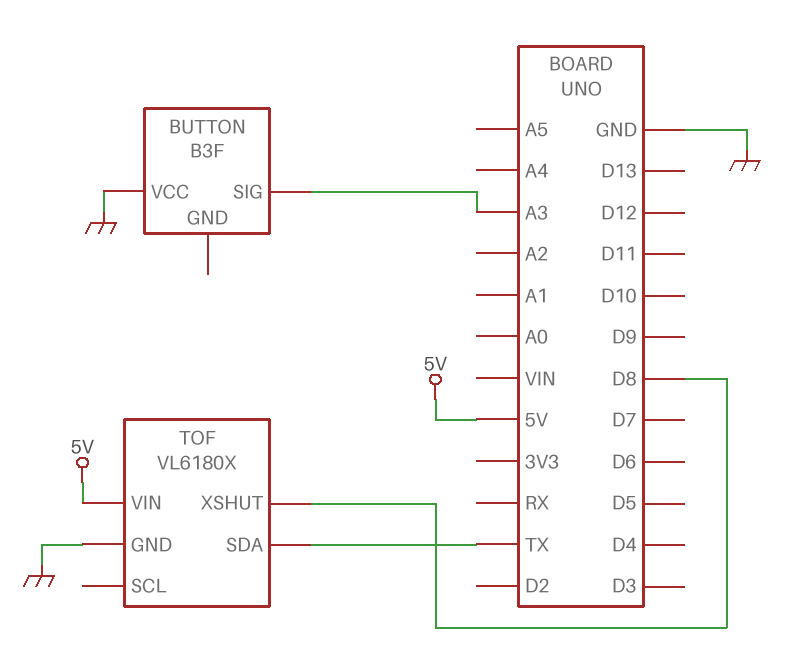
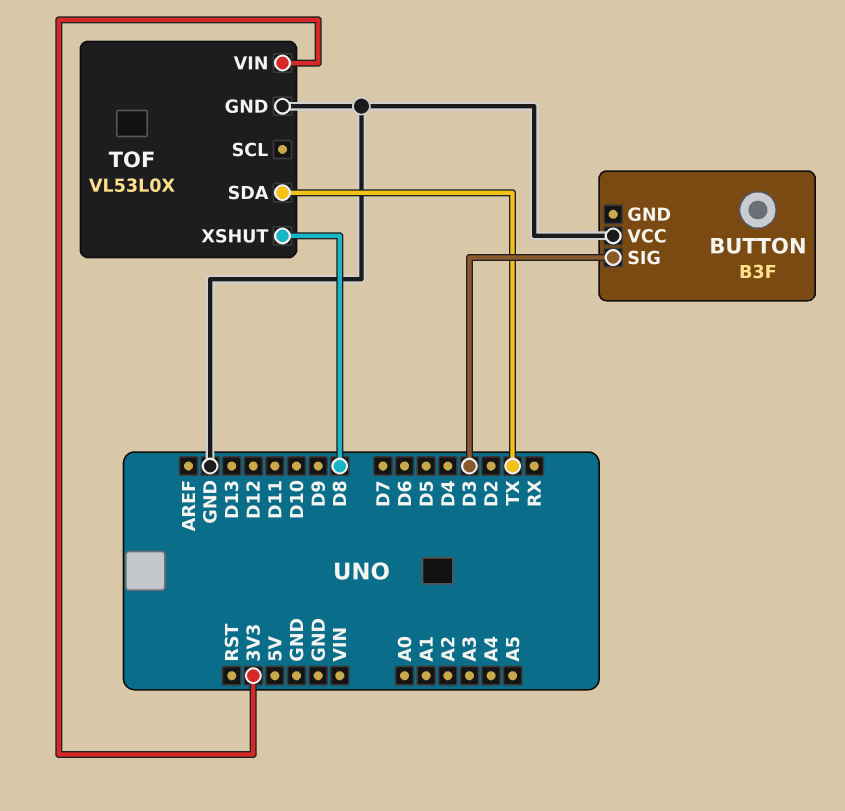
BUTTON pin SIG: A3 -> D3
TOF: VL6180X -> VL53L0X
TOF pin VIN: 5V -> 3V3

